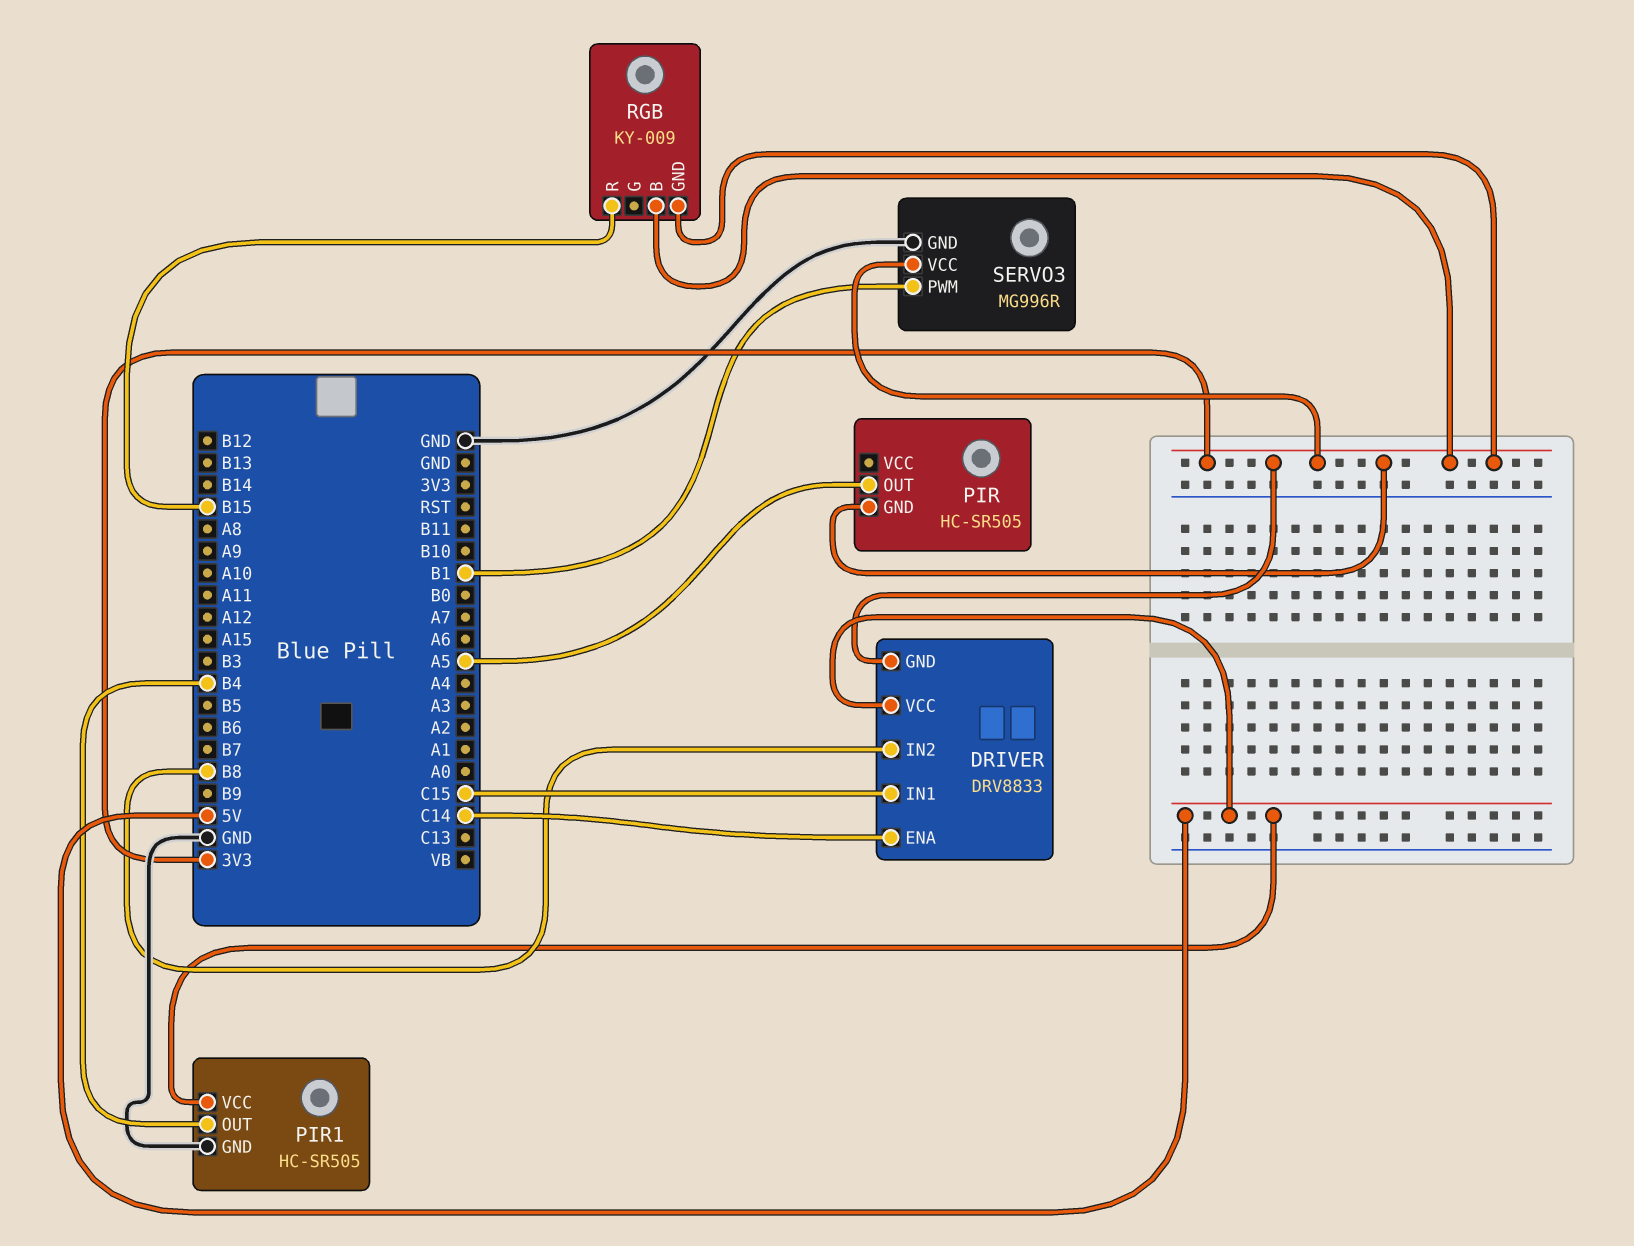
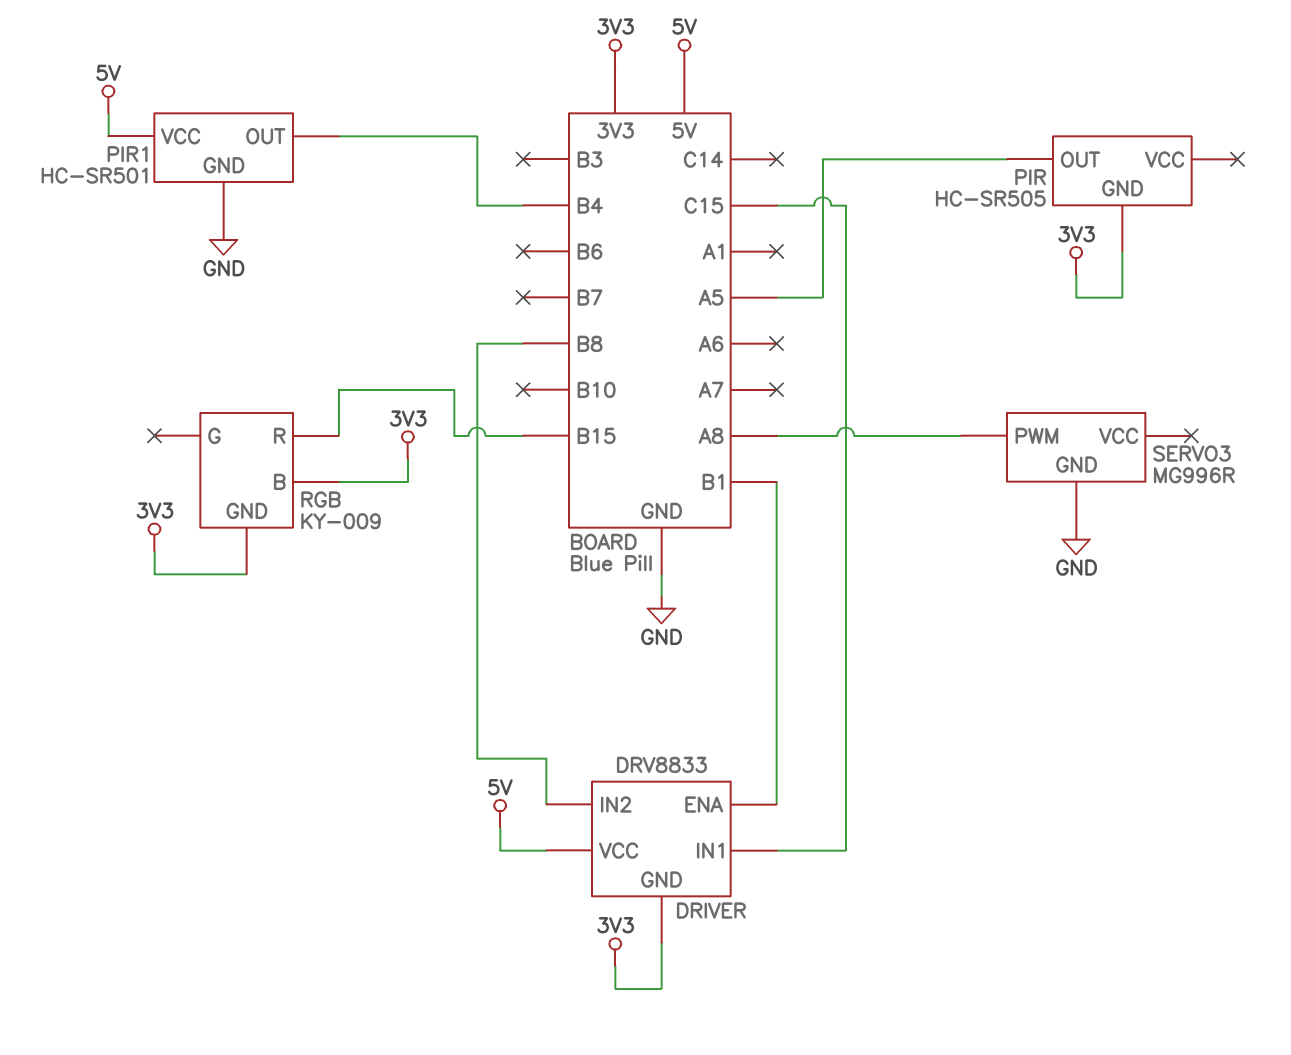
DRIVER pin ENA: C14 -> B1
PIR1: HC-SR505 -> HC-SR501
SERVO3 pin PWM: B1 -> A8
SERVO3 pin VCC: 3V3 -> none

